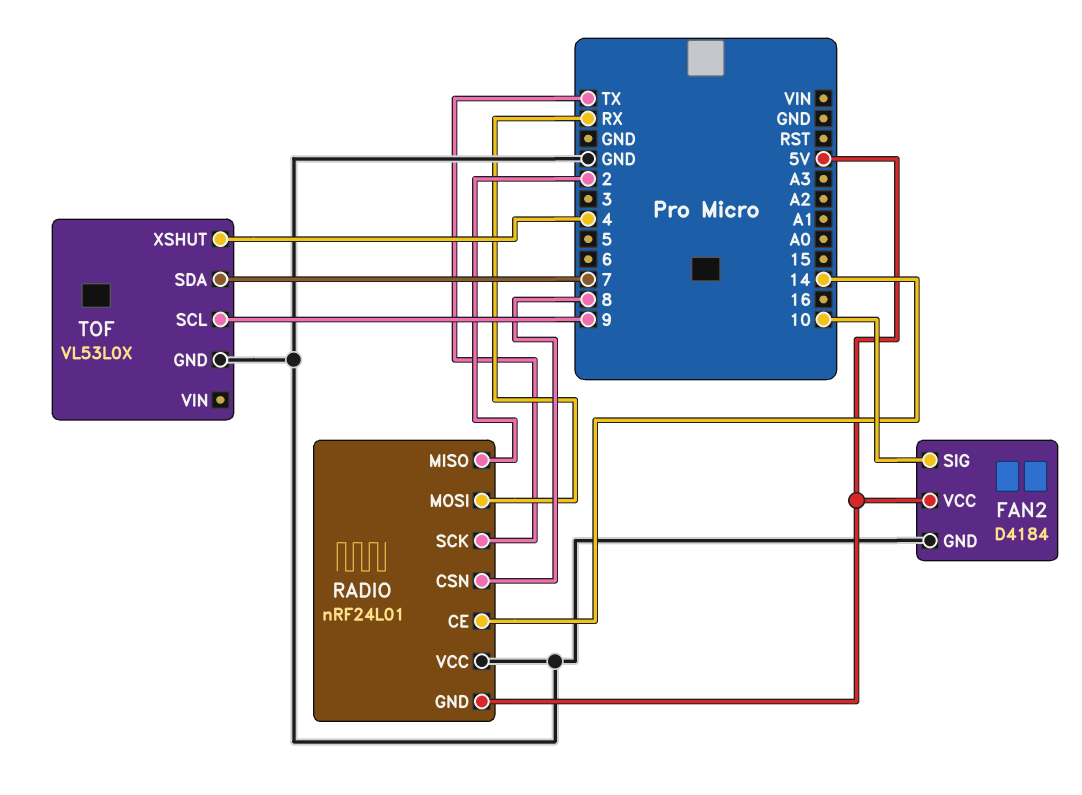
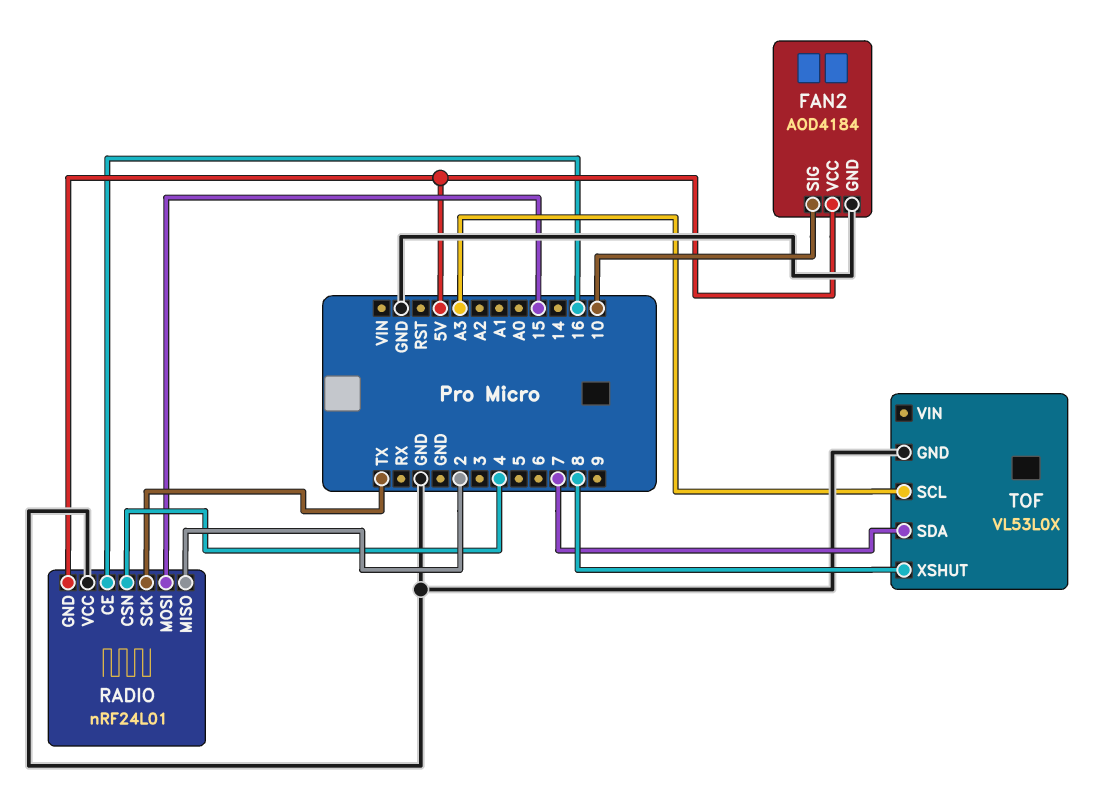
FAN2: D4184 -> AOD4184
RADIO pin CE: 14 -> 16
RADIO pin CSN: 8 -> 4
RADIO pin MOSI: RX -> 15
TOF pin SCL: 9 -> A3
TOF pin XSHUT: 4 -> 8

